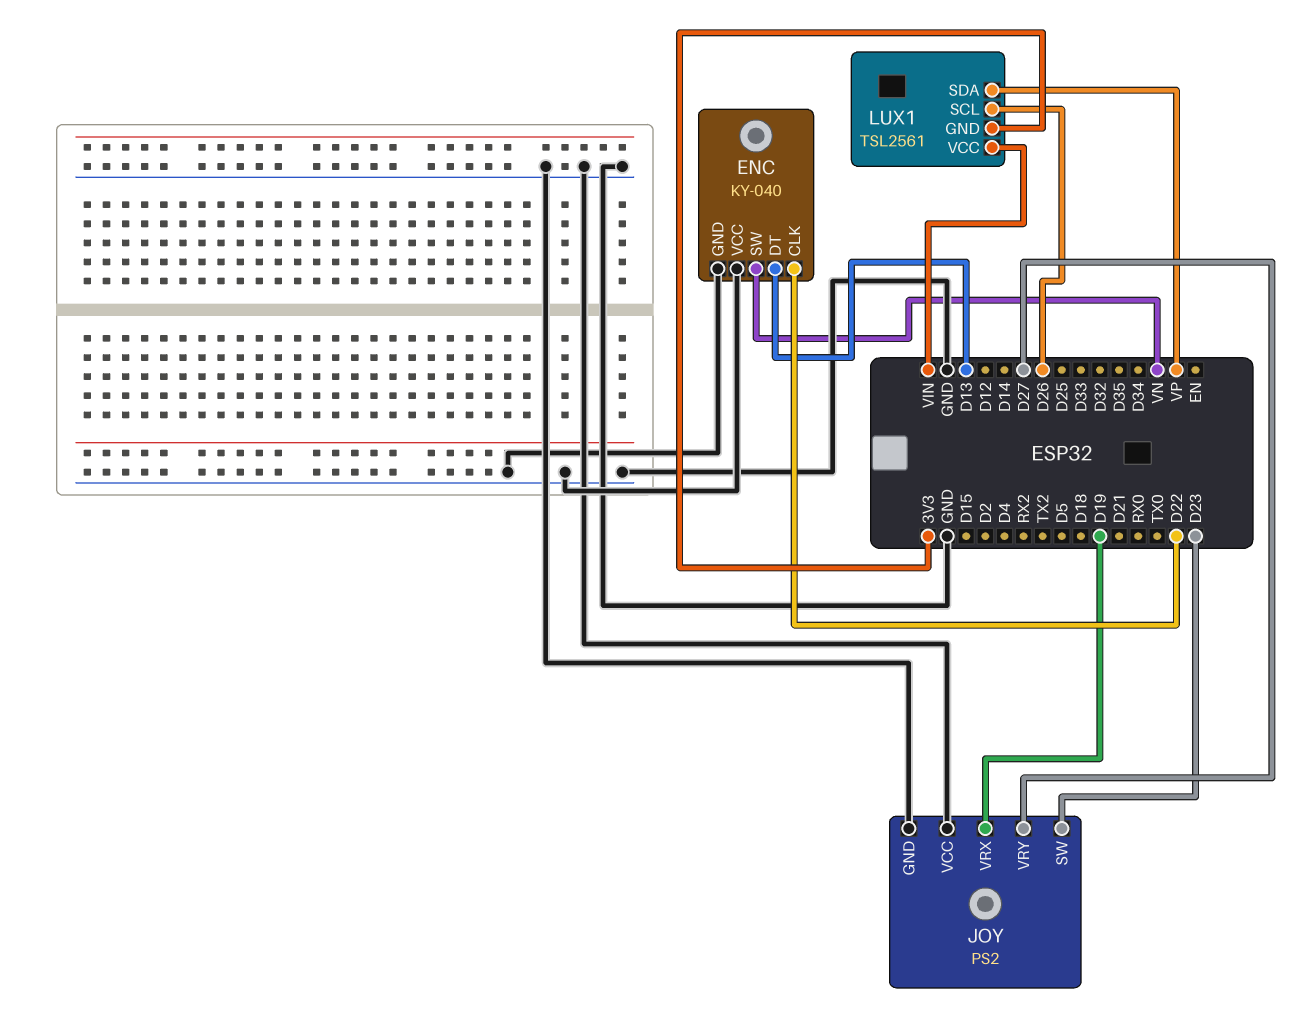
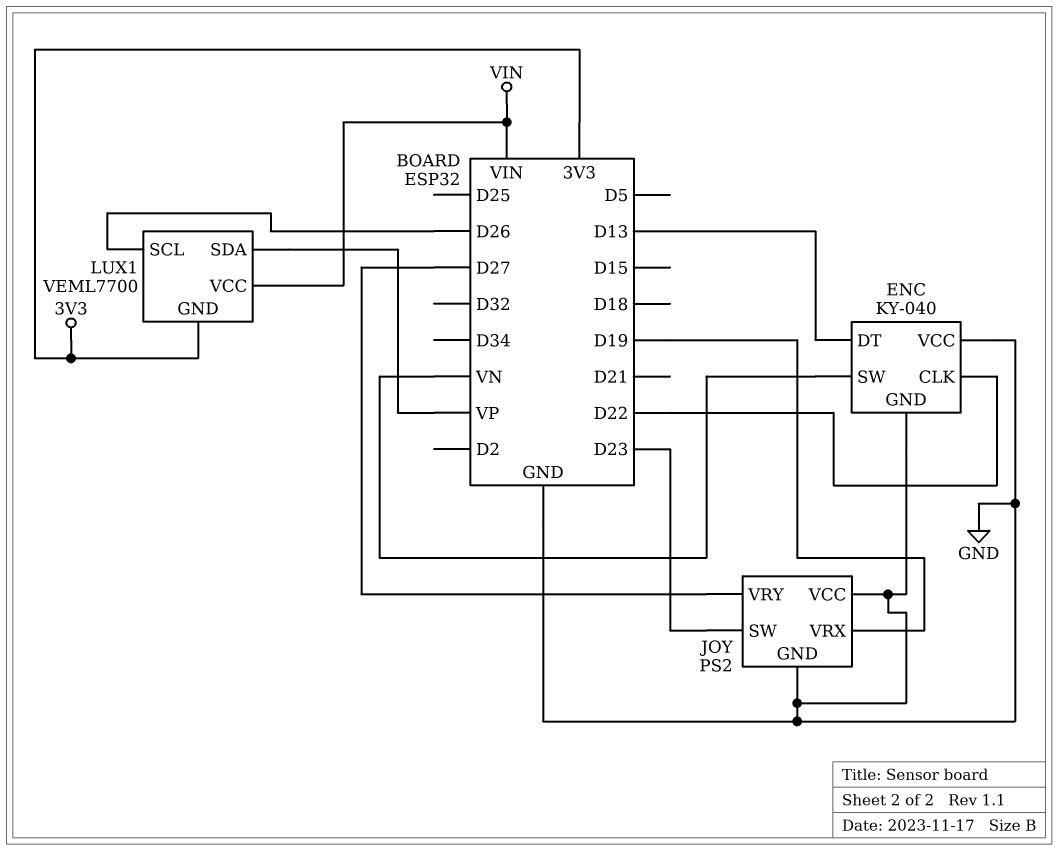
LUX1: TSL2561 -> VEML7700

